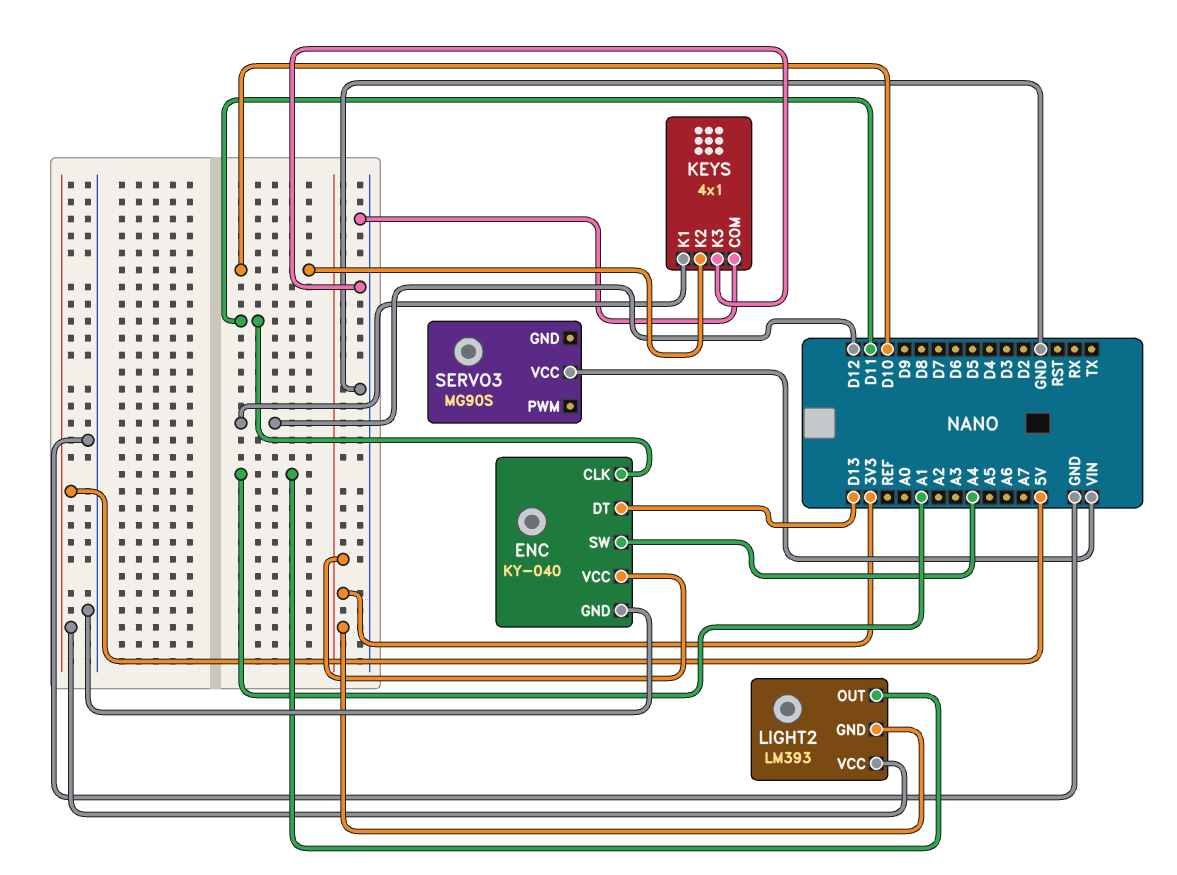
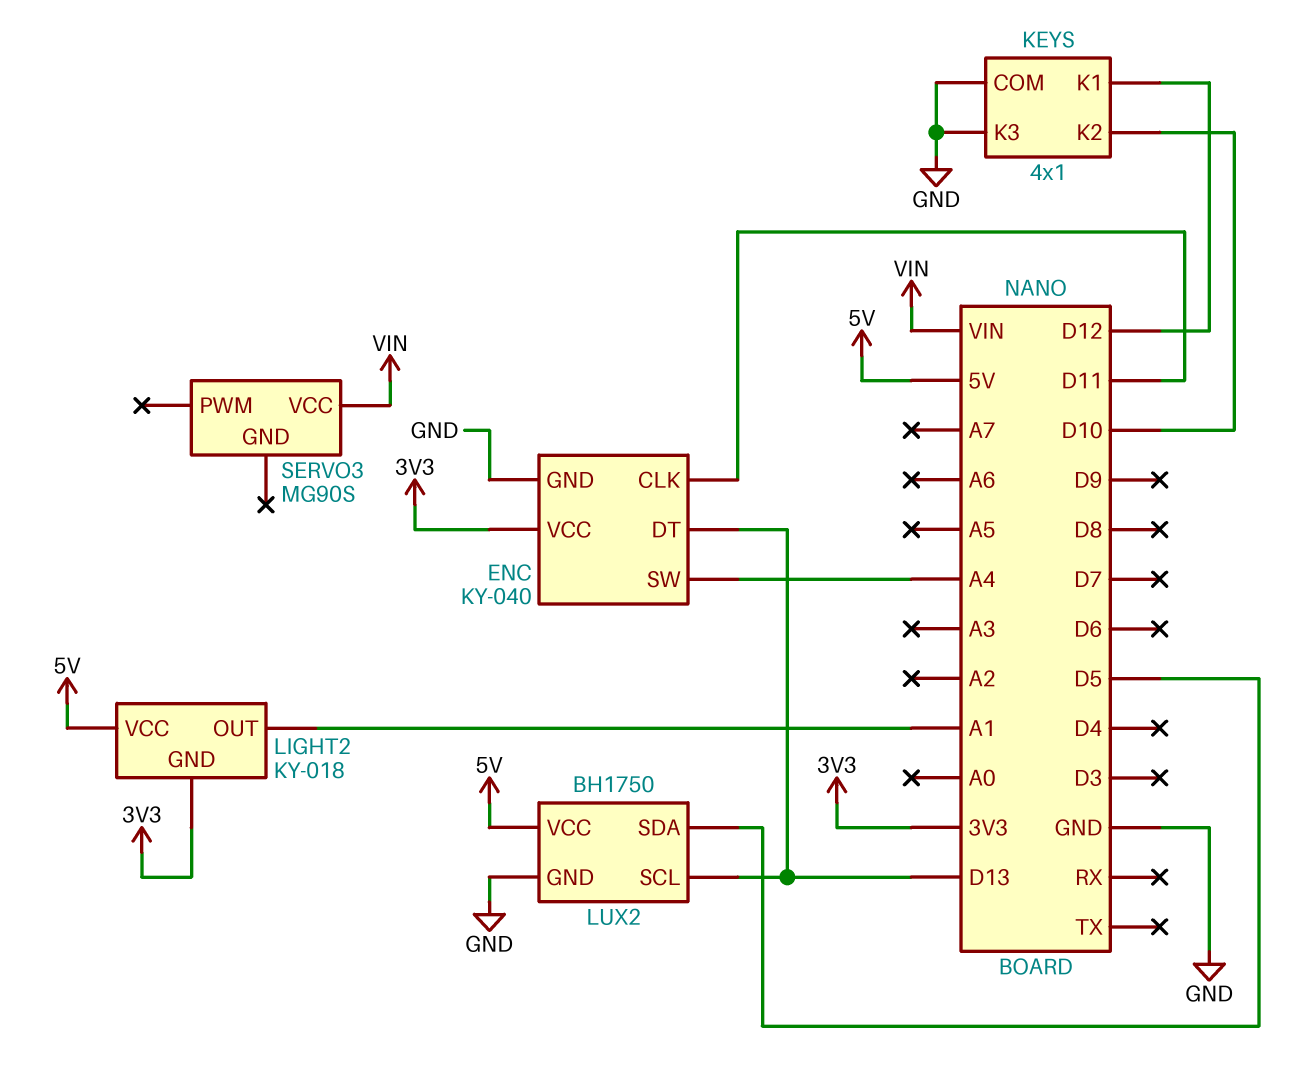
LIGHT2: LM393 -> KY-018
LUX2: none -> BH1750
LUX2 pin GND: none -> GND
LUX2 pin SCL: none -> D13
LUX2 pin SDA: none -> D5
LUX2 pin VCC: none -> 5V

